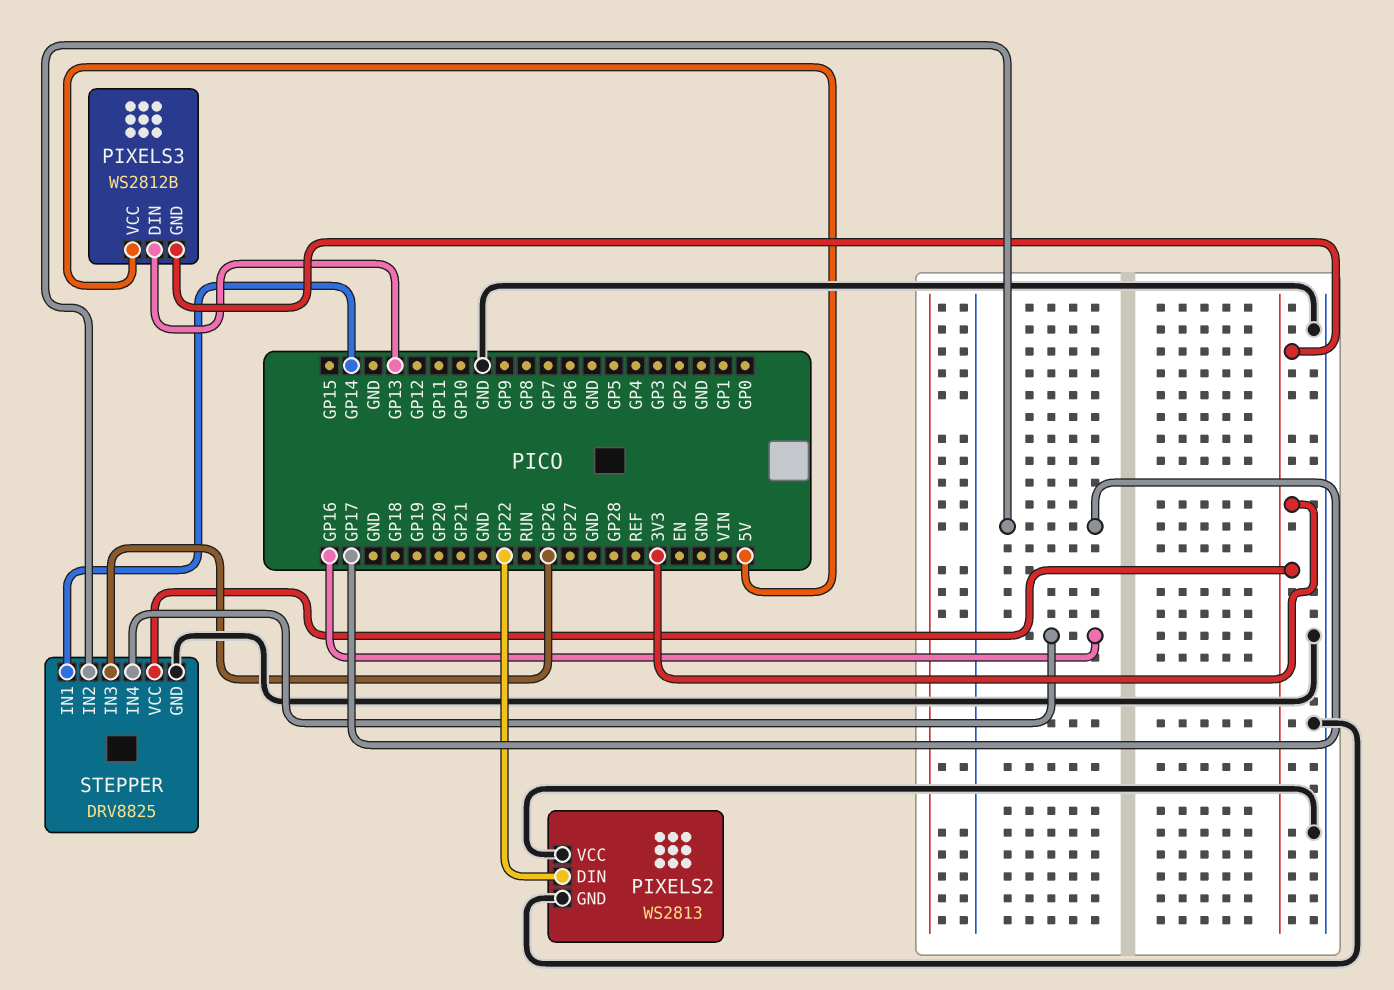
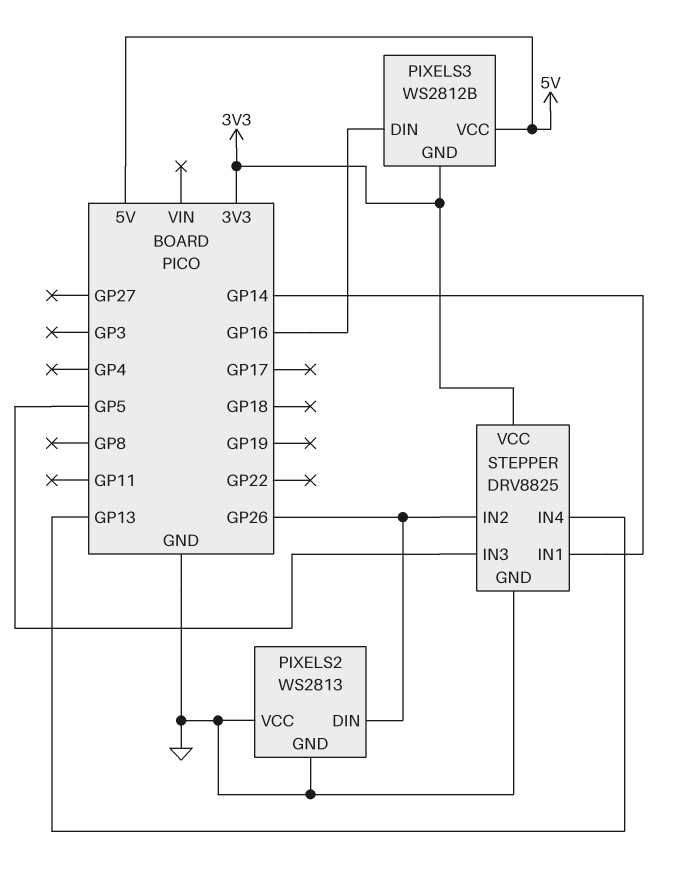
PIXELS2 pin DIN: GP22 -> GP26
PIXELS3 pin DIN: GP13 -> GP16
STEPPER pin IN2: GP17 -> GP26
STEPPER pin IN3: GP26 -> GP5
STEPPER pin IN4: GP16 -> GP13

